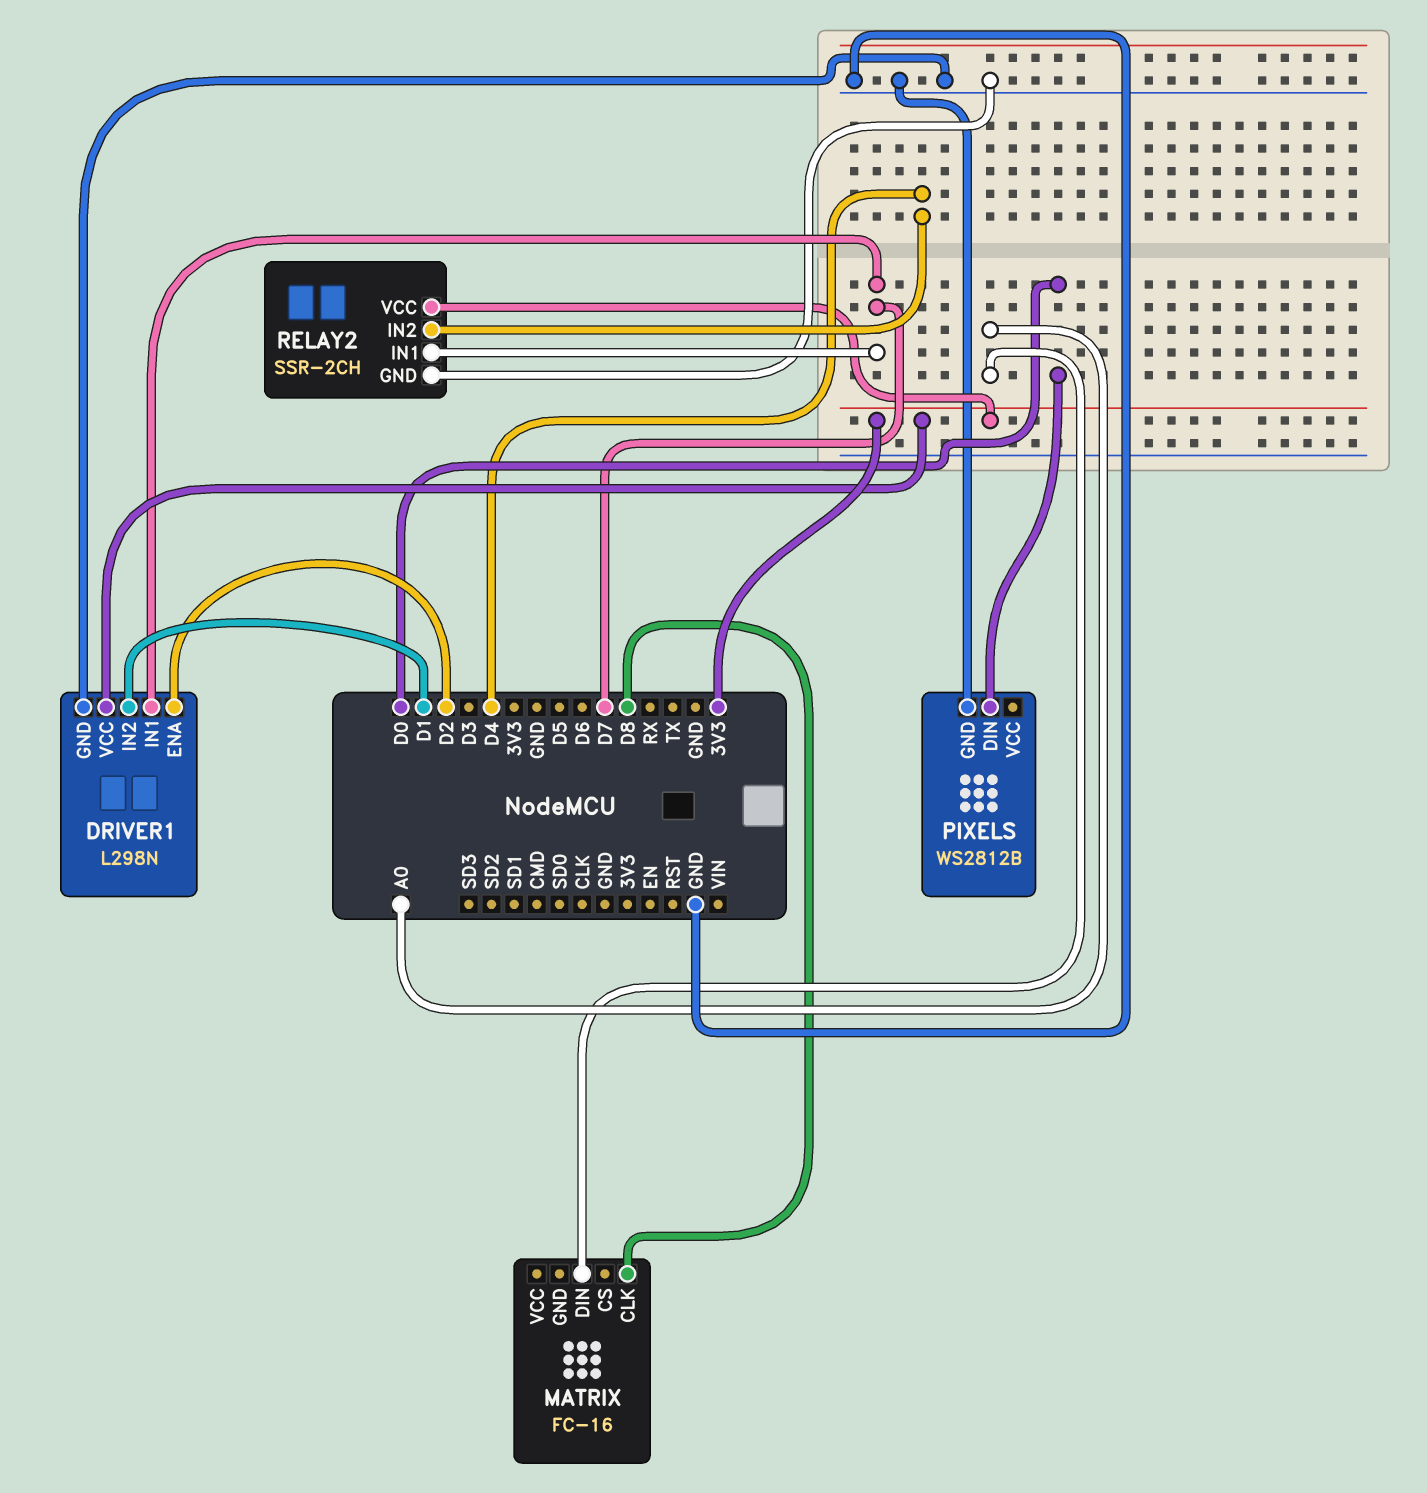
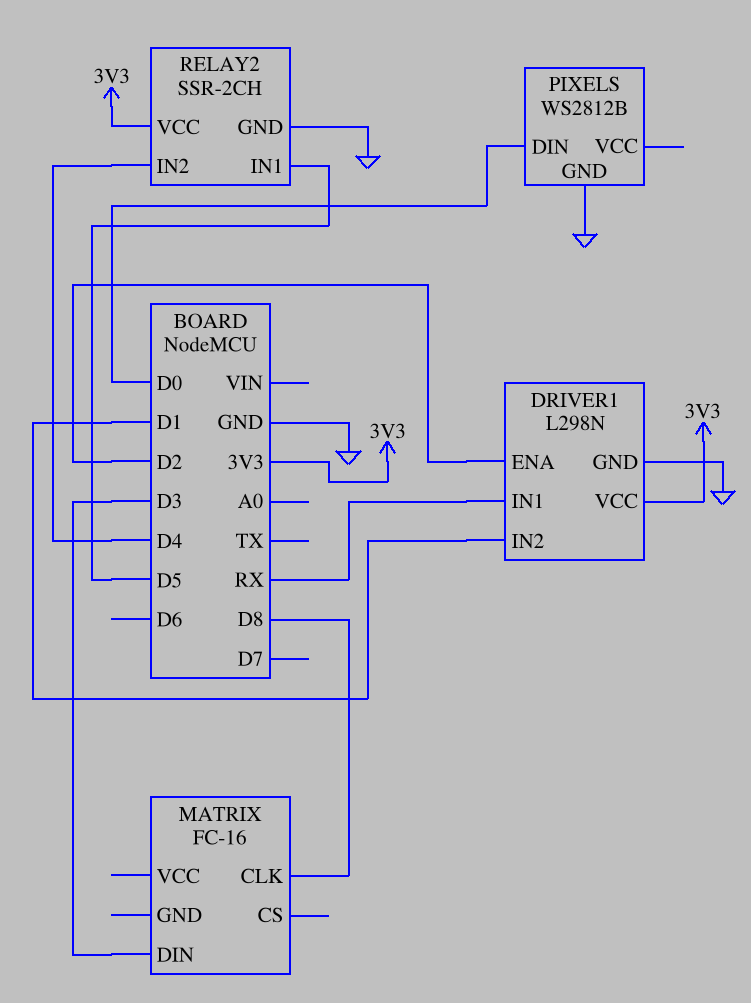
DRIVER1 pin IN1: D7 -> RX
MATRIX pin DIN: A0 -> D3
RELAY2 pin IN1: D7 -> D5

